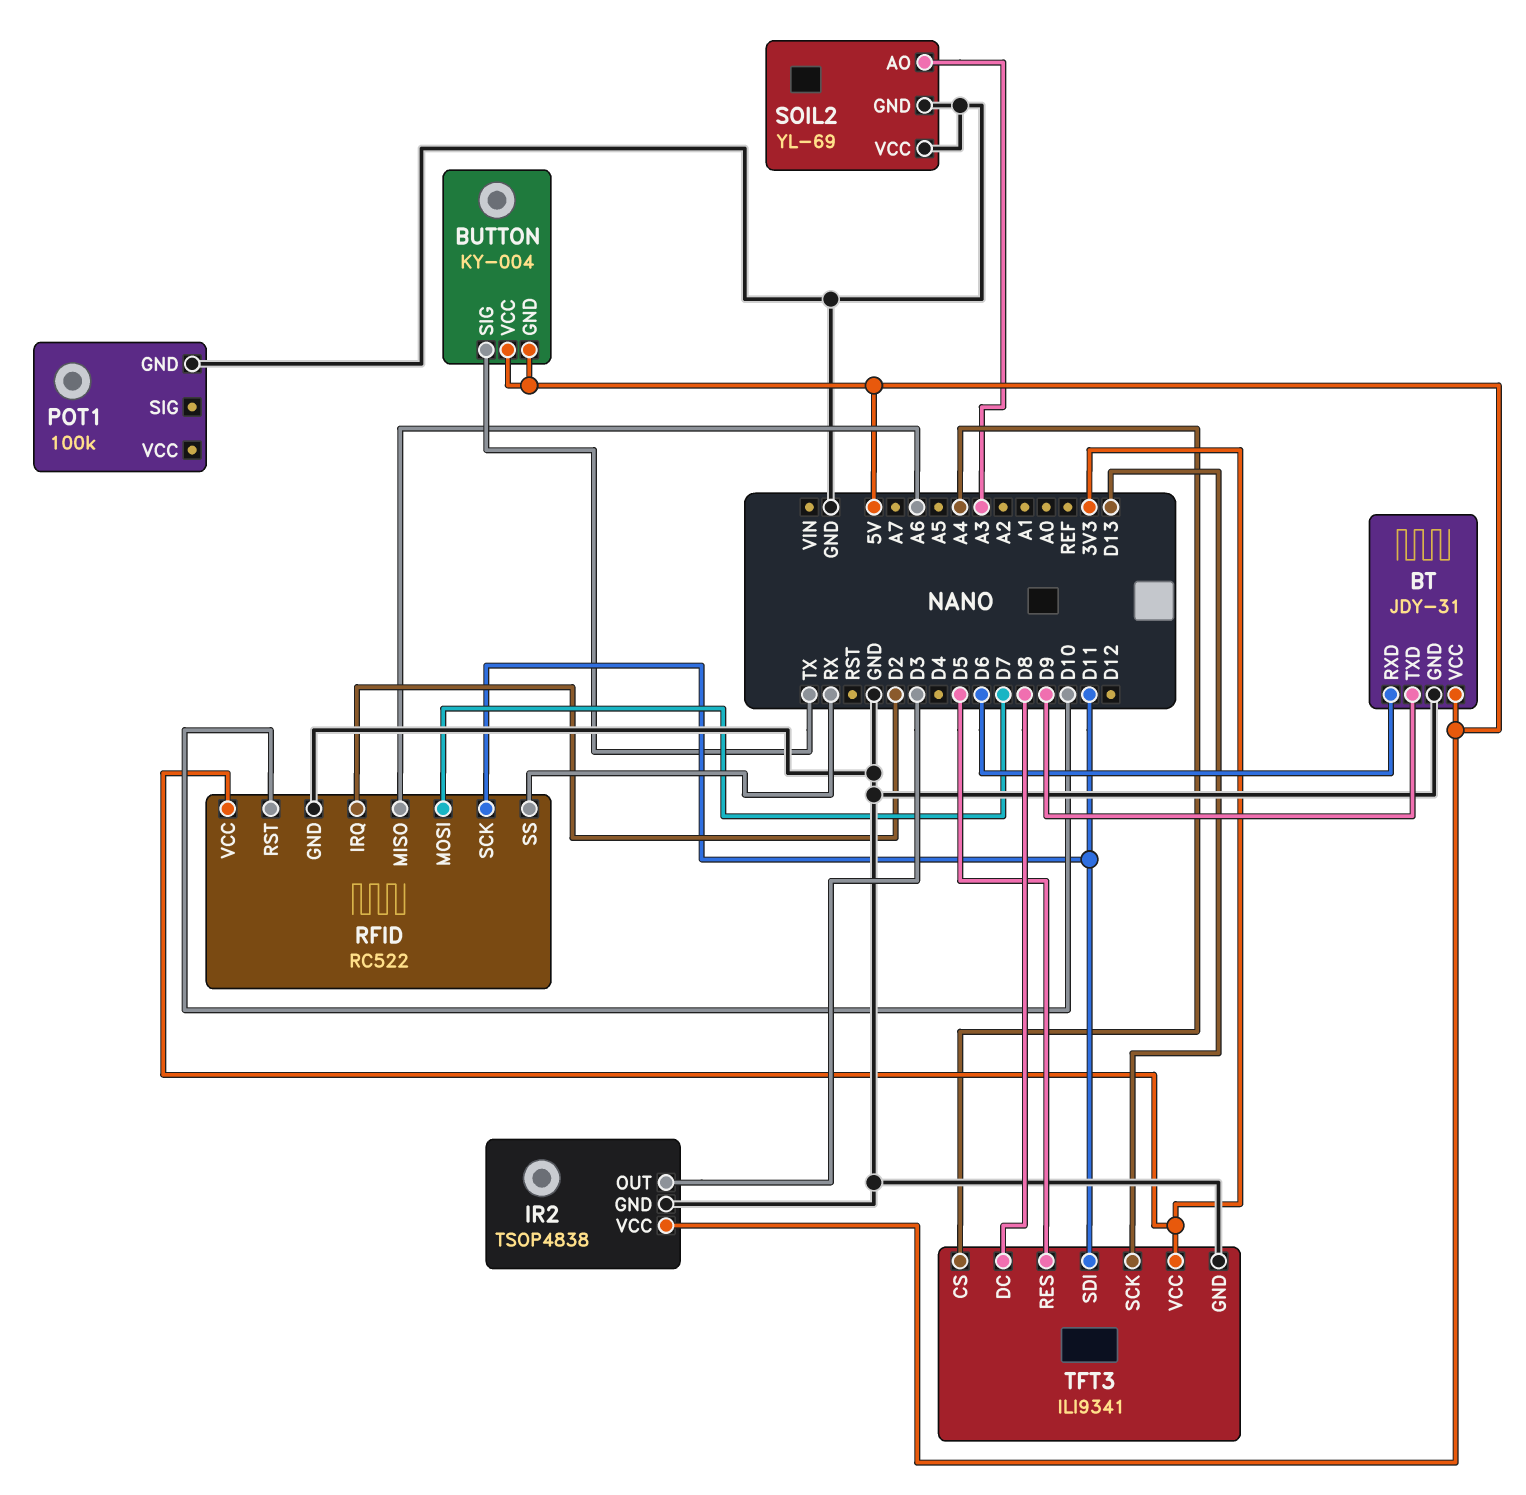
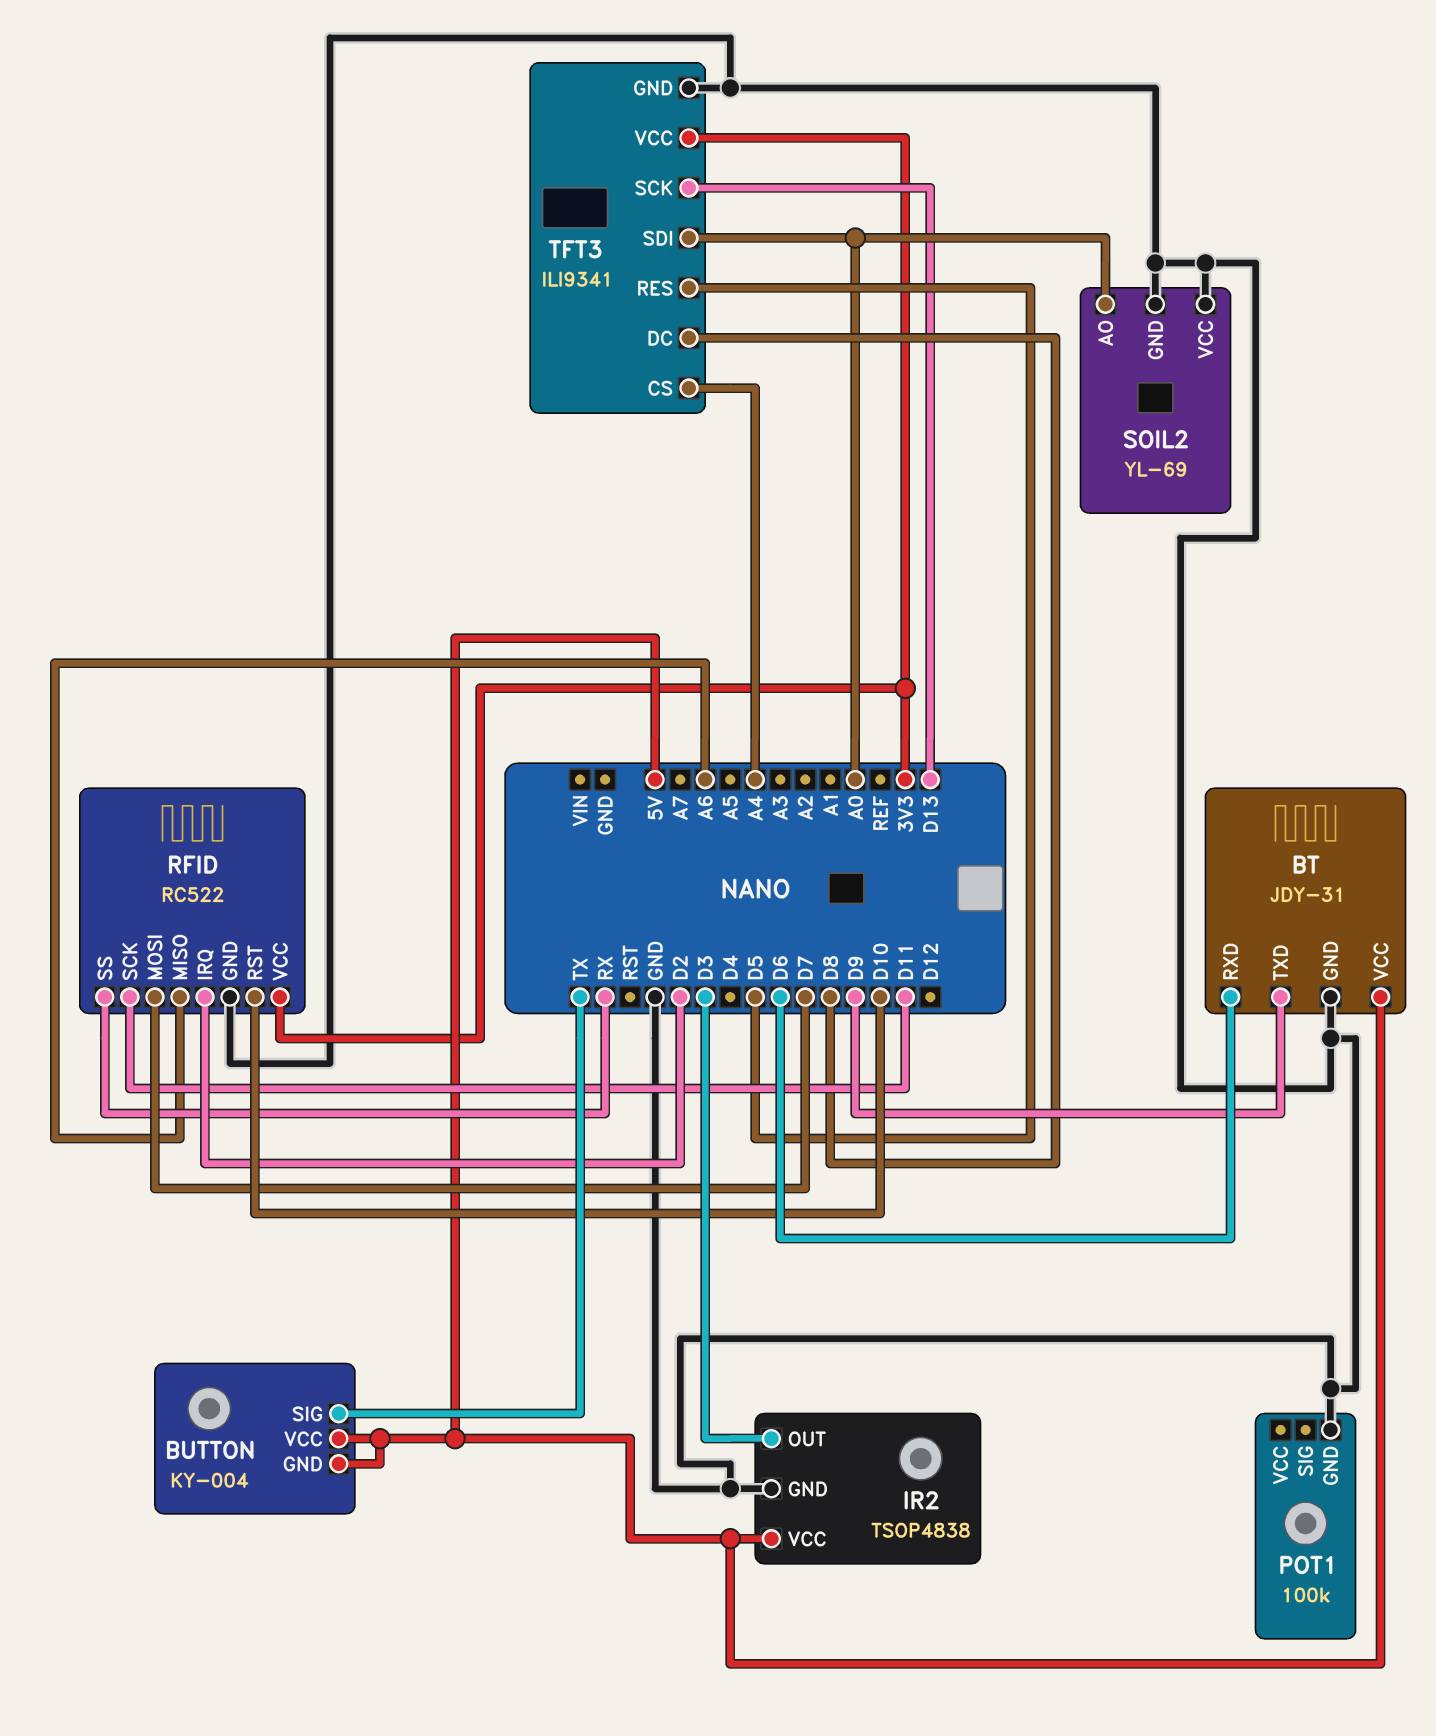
SOIL2 pin AO: A3 -> A0
TFT3 pin SDI: D11 -> A0

